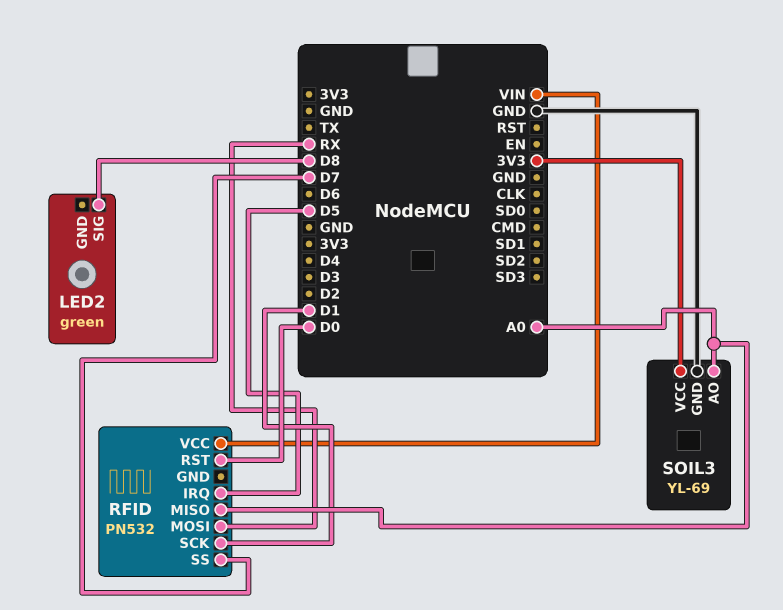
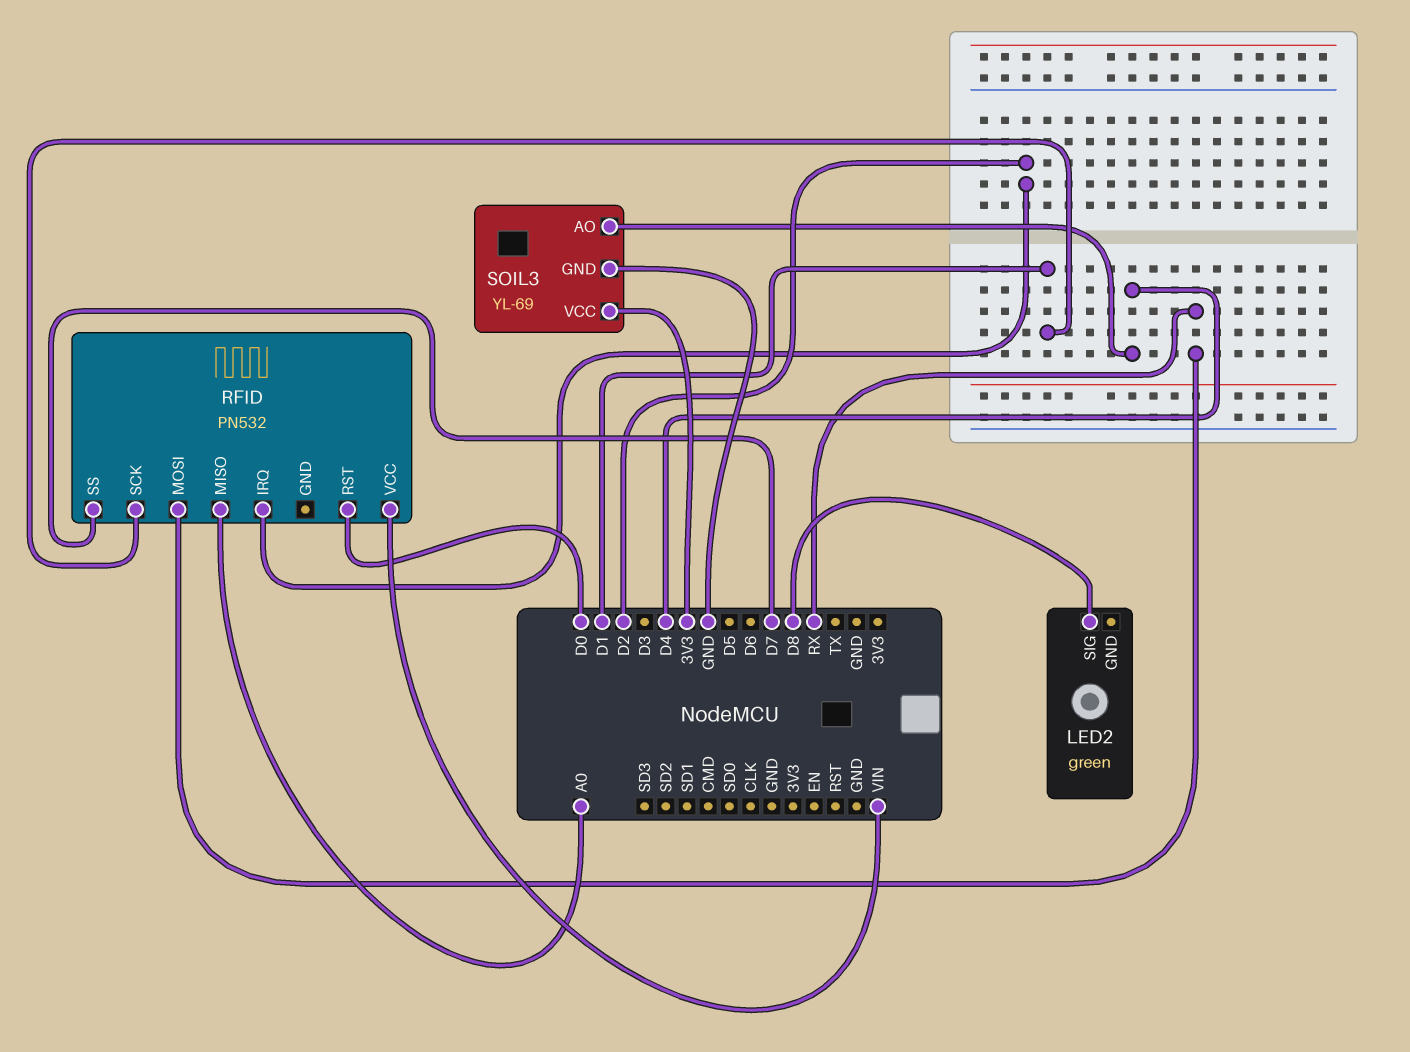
RFID pin IRQ: D5 -> D2
SOIL3 pin AO: A0 -> D4

